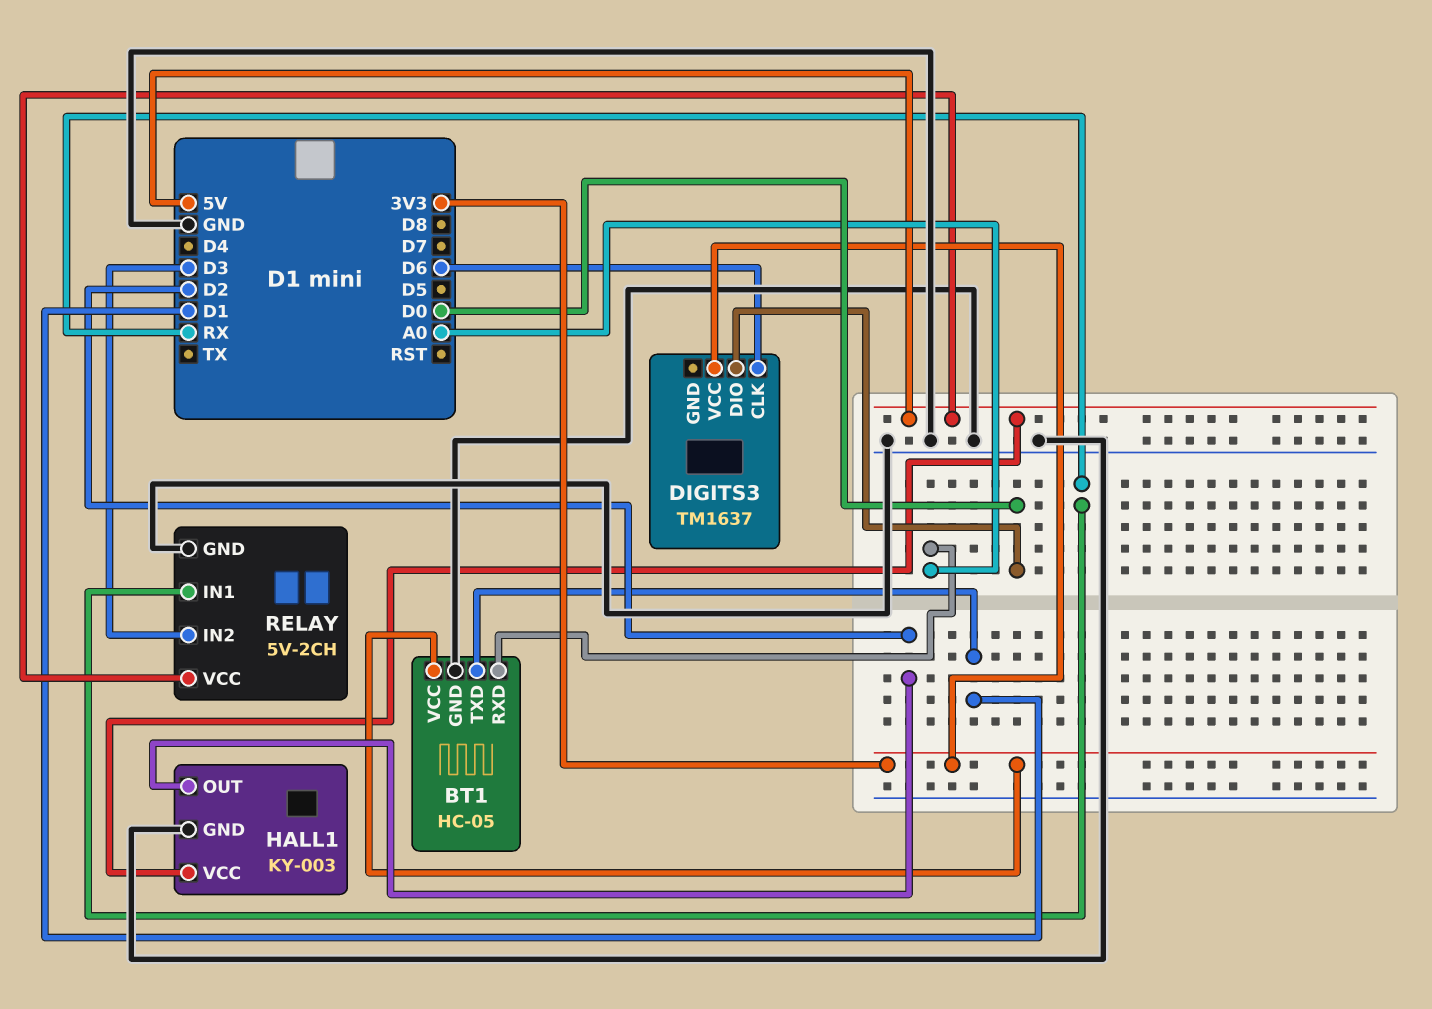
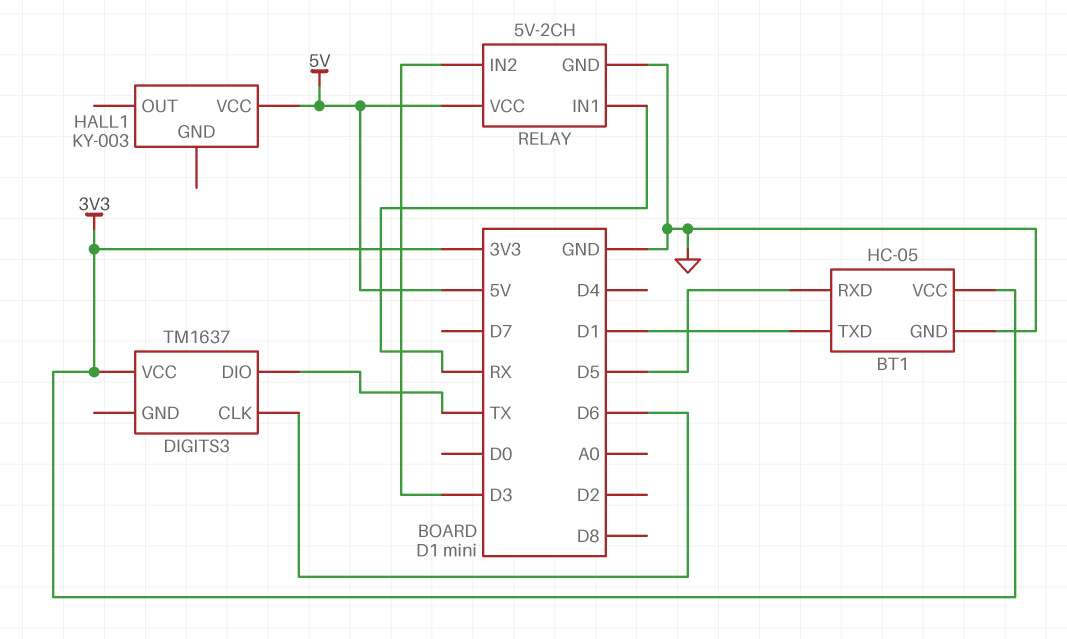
BT1 pin RXD: A0 -> D5
DIGITS3 pin DIO: D0 -> TX
HALL1 pin GND: GND -> none
HALL1 pin OUT: D2 -> none

